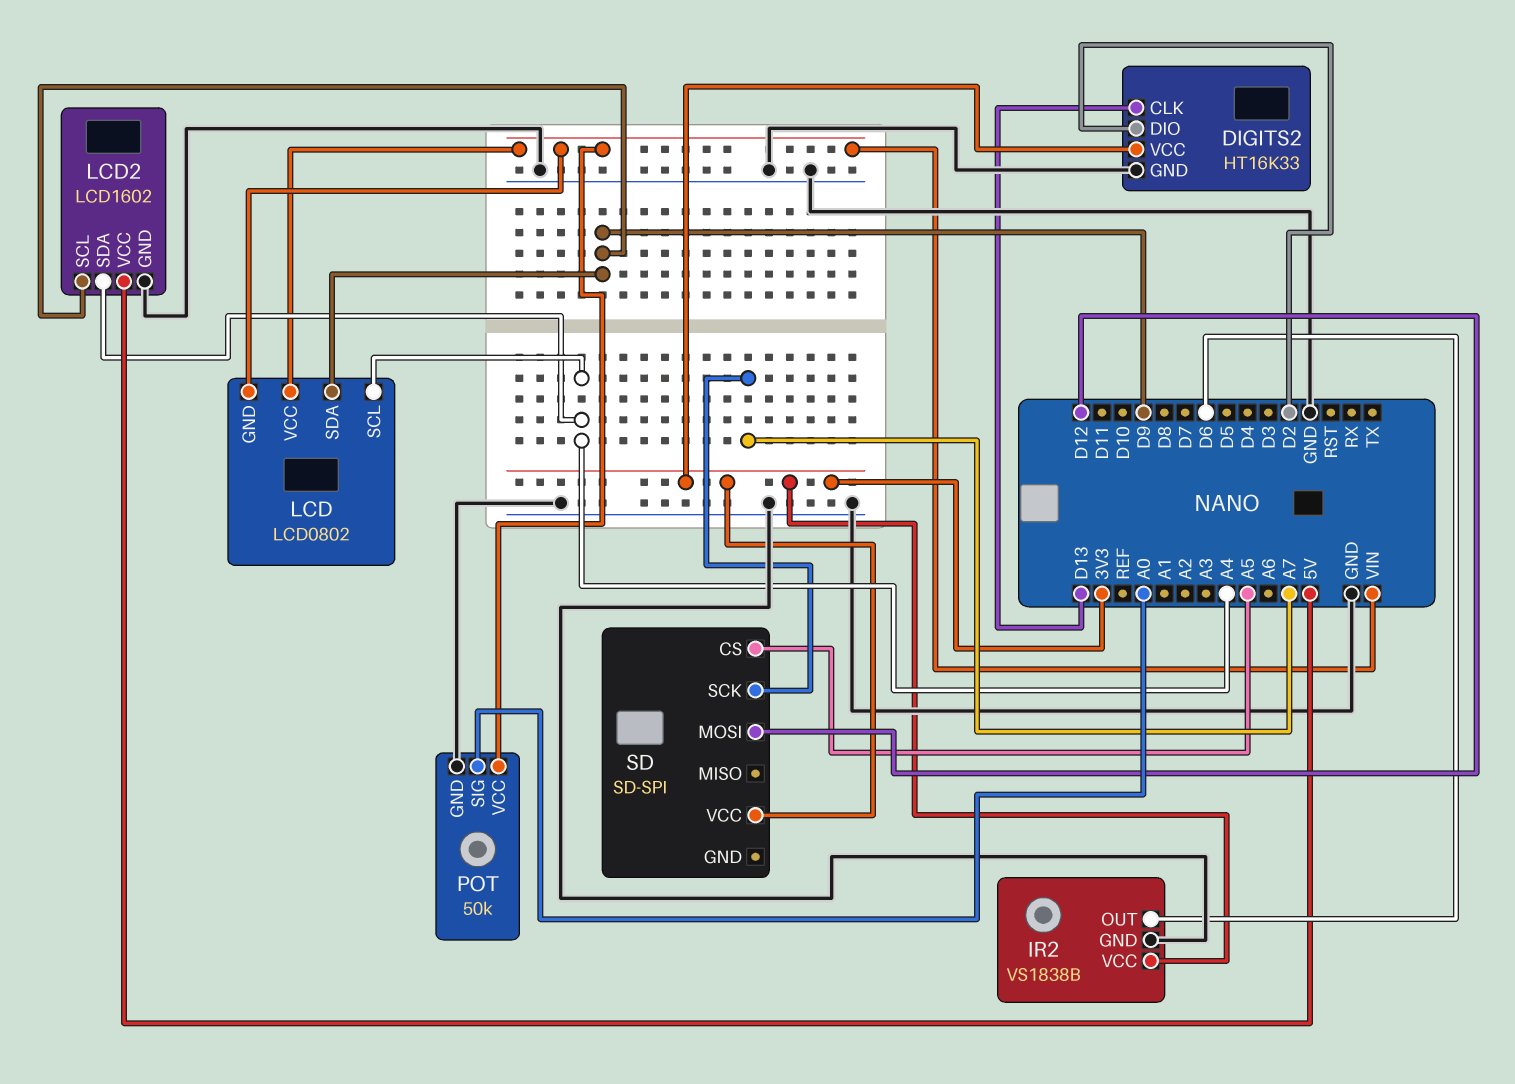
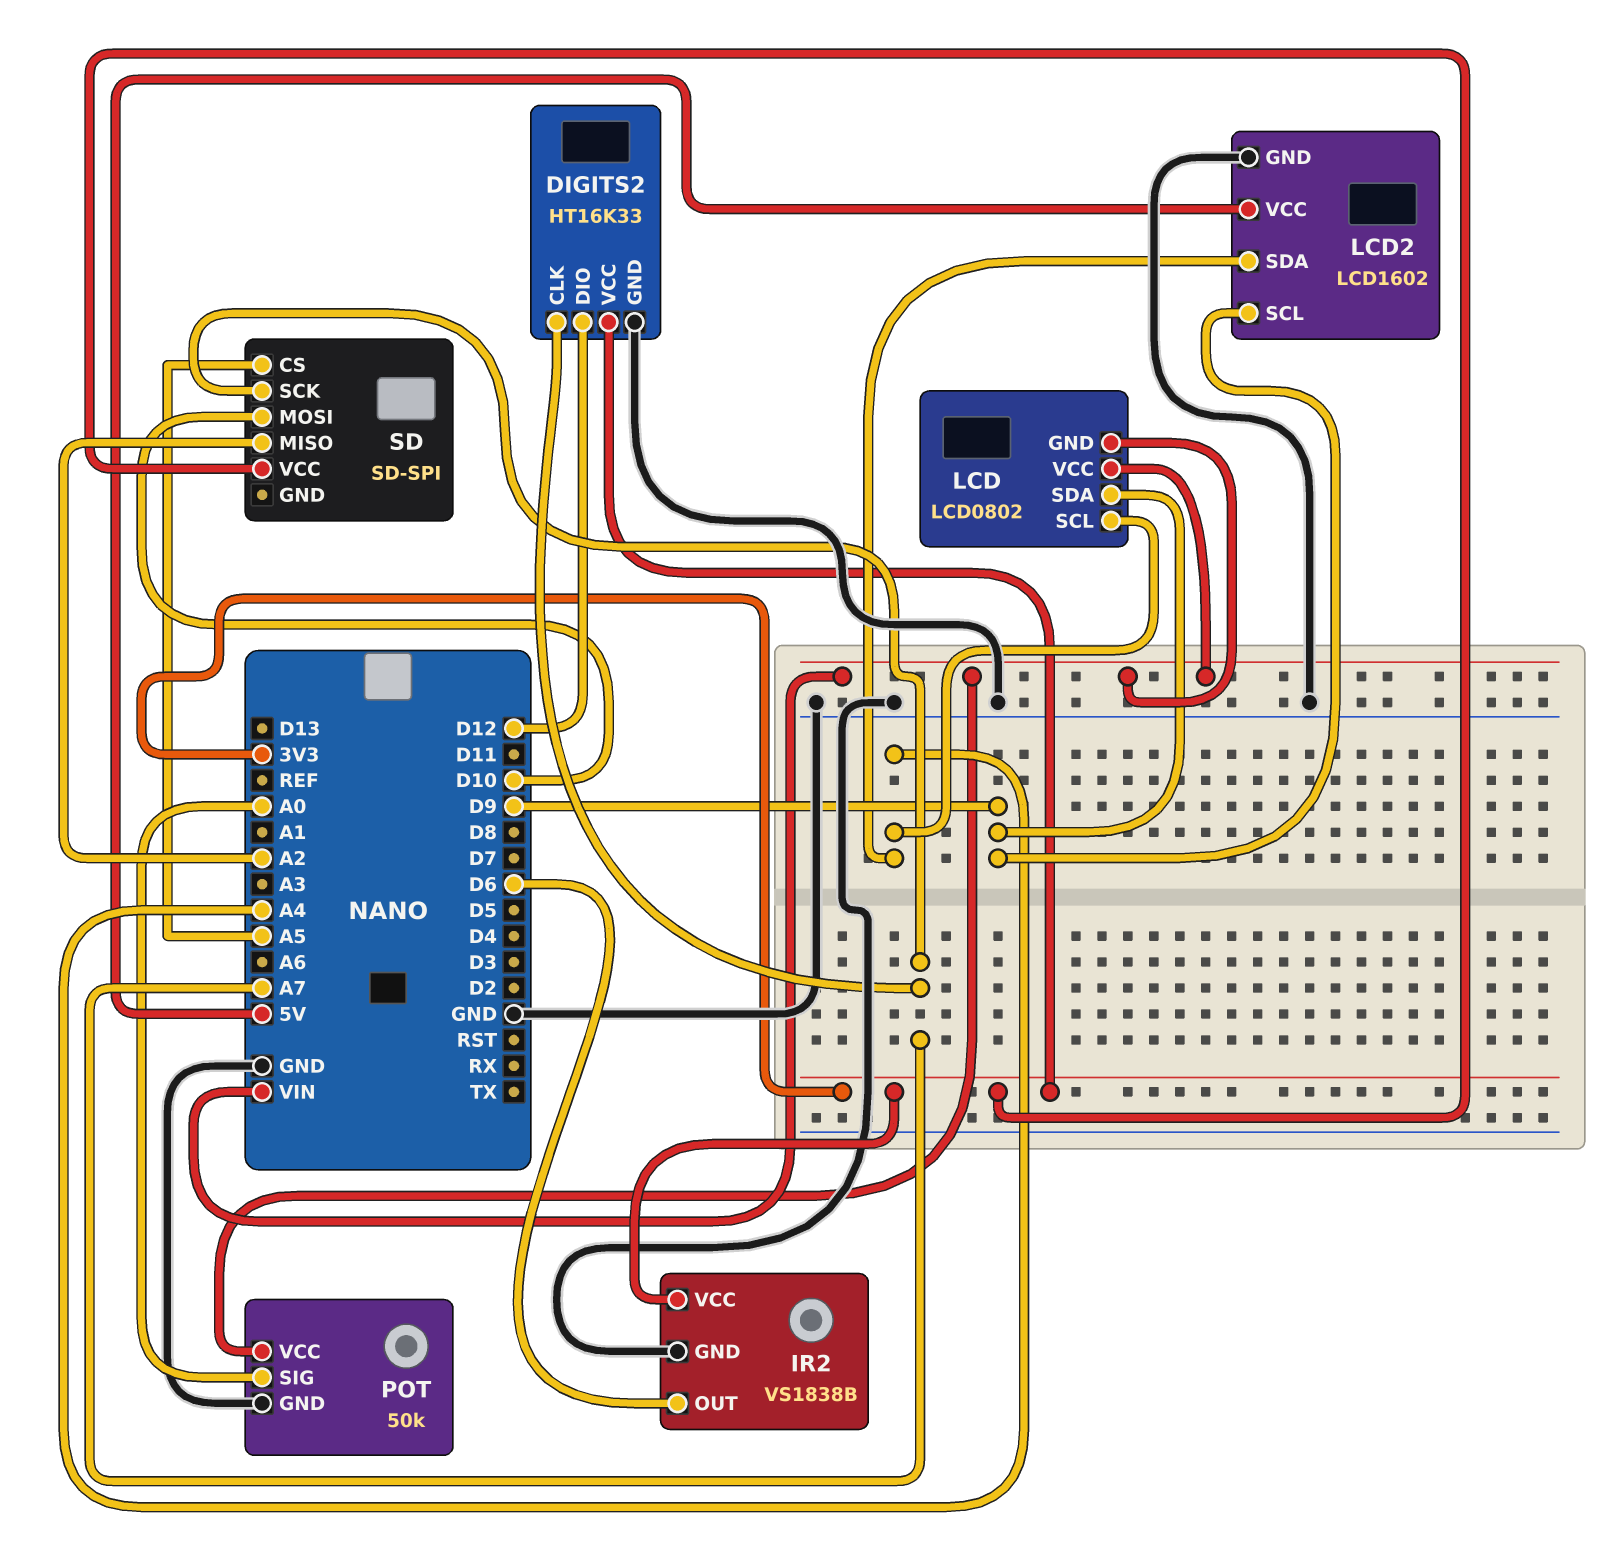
DIGITS2 pin CLK: D13 -> A7
DIGITS2 pin DIO: D2 -> D12
SD pin MISO: none -> A2
SD pin MOSI: D12 -> D10

